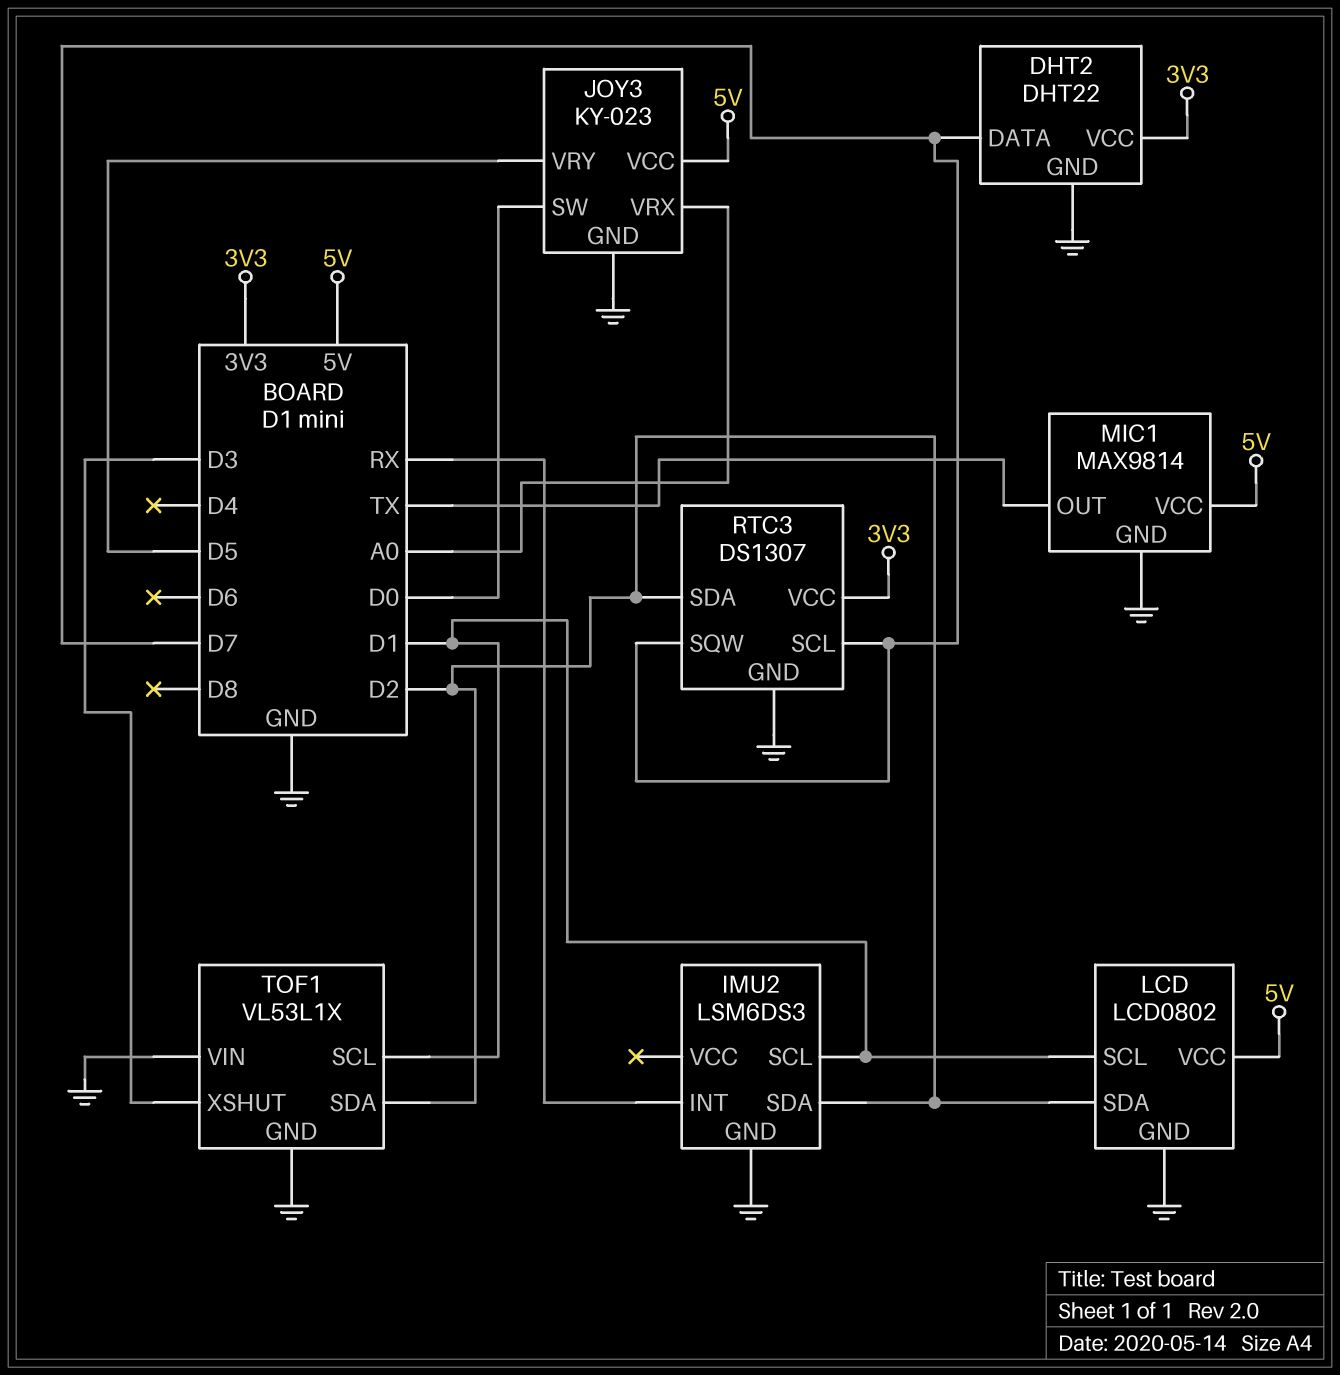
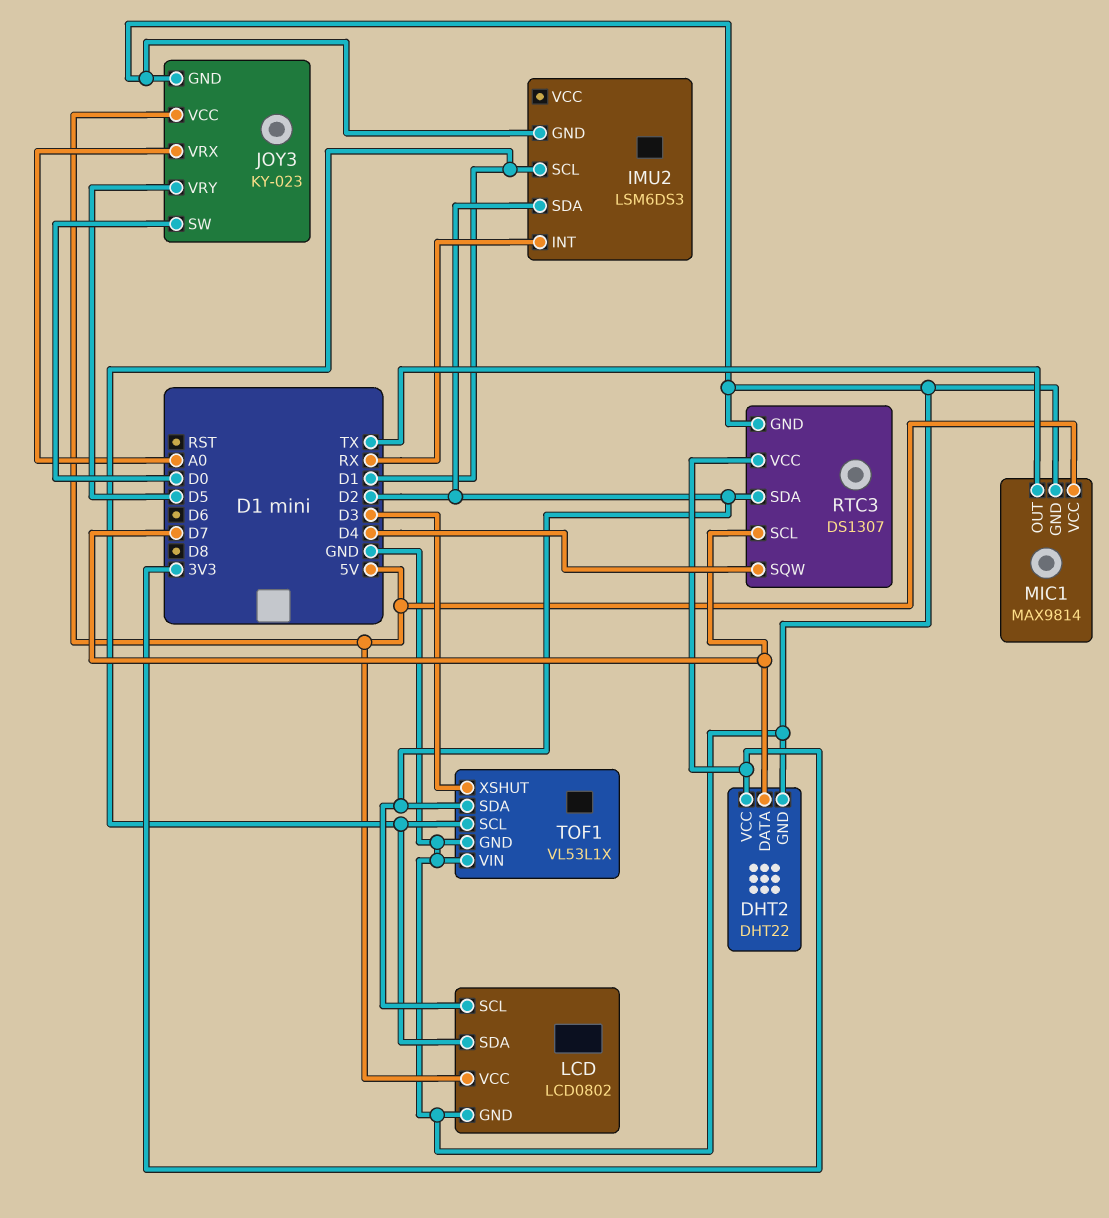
LCD pin SCL: D1 -> D2
LCD pin SDA: D2 -> D1
RTC3 pin SQW: D7 -> D4

